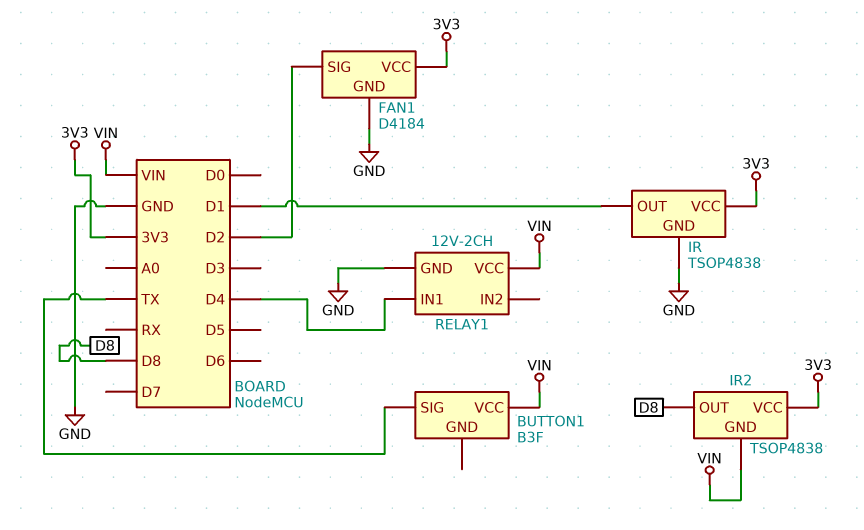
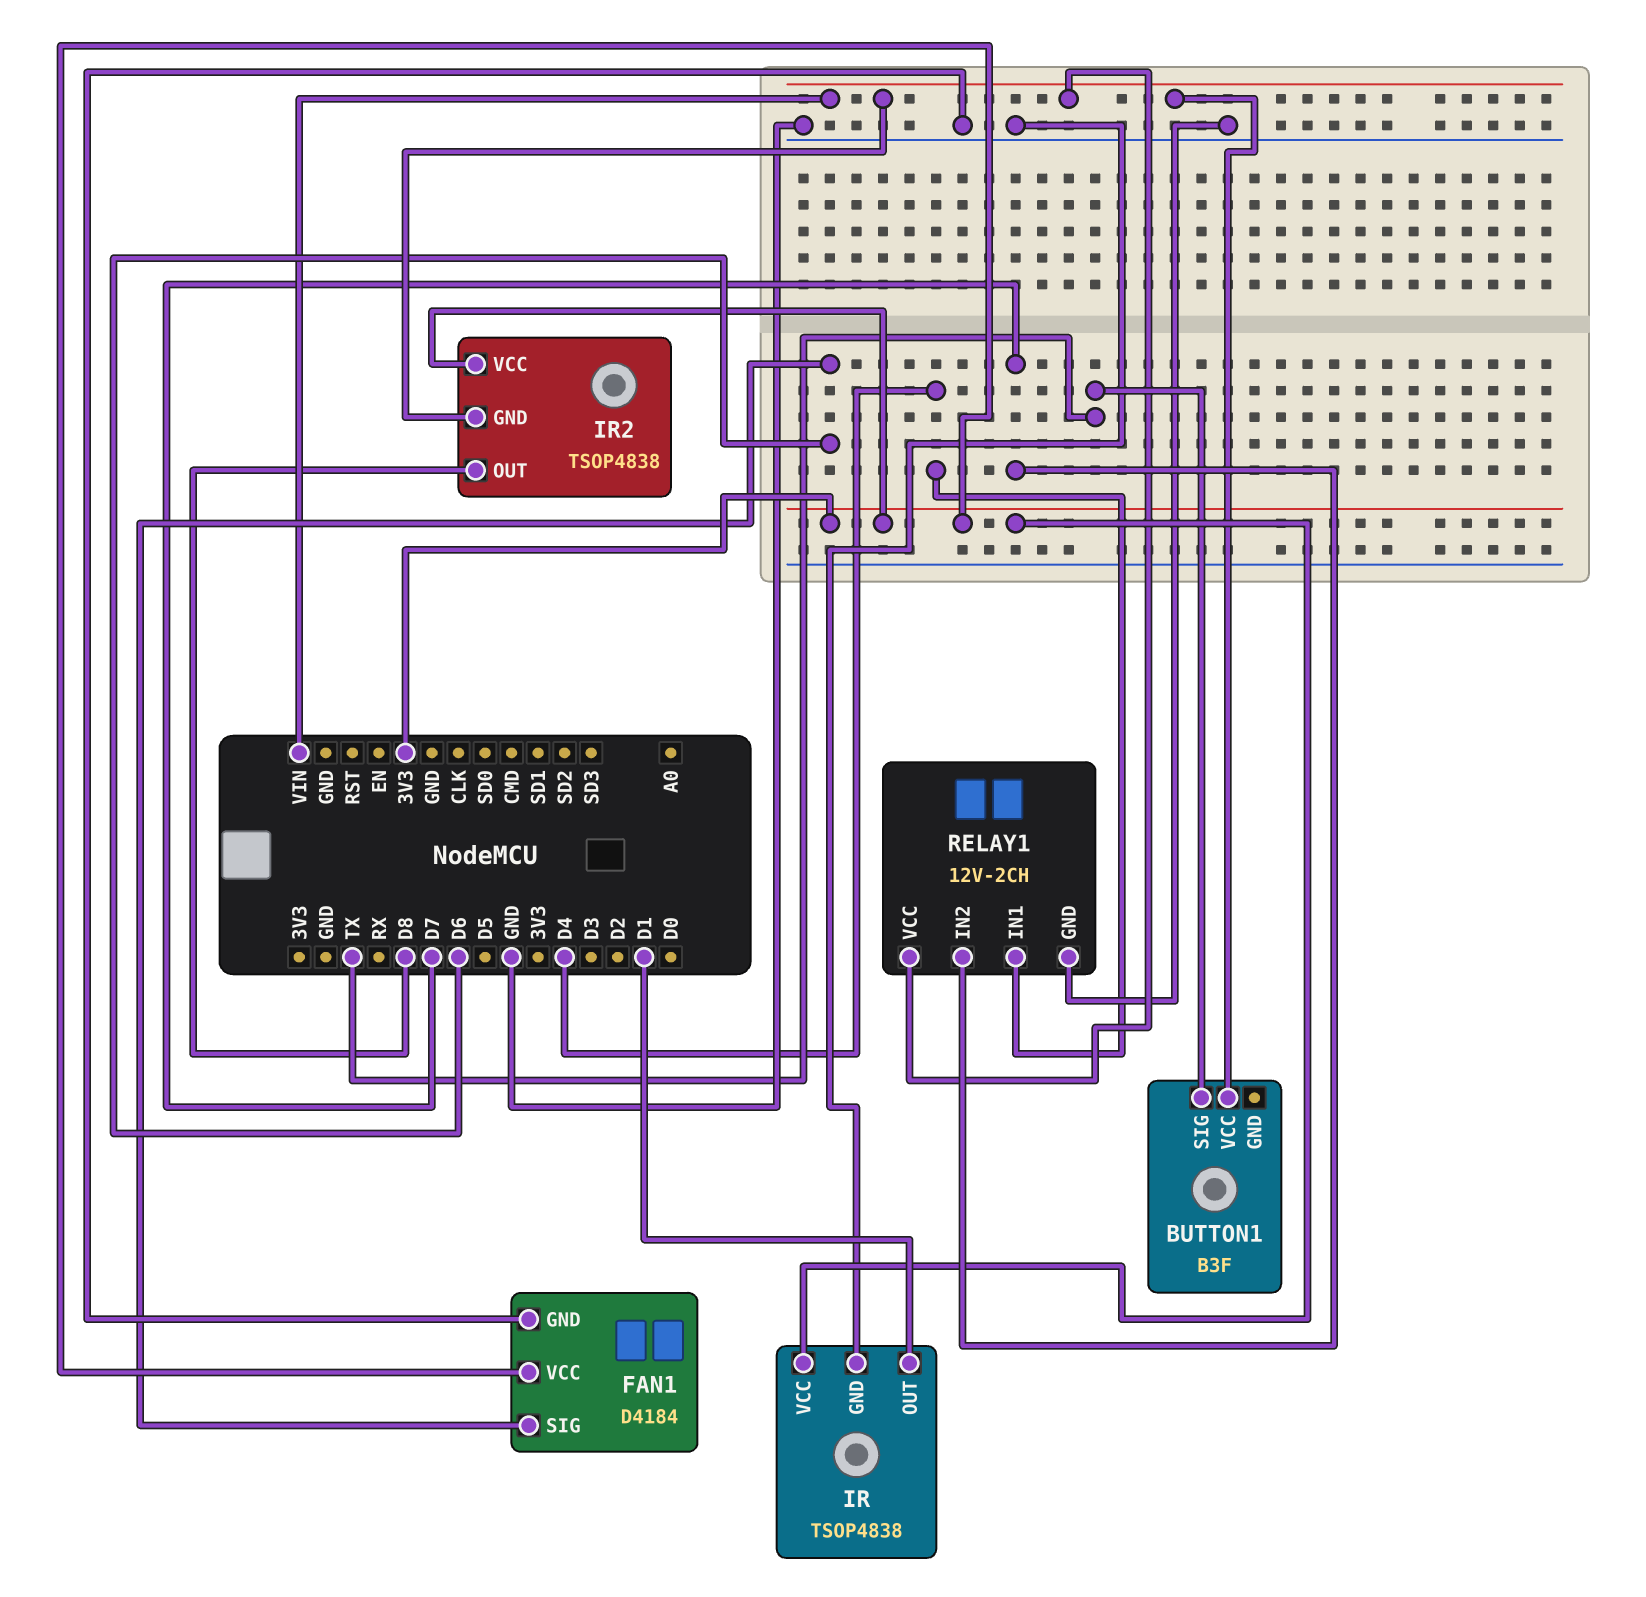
FAN1 pin SIG: D2 -> D6
RELAY1 pin IN2: none -> D7

